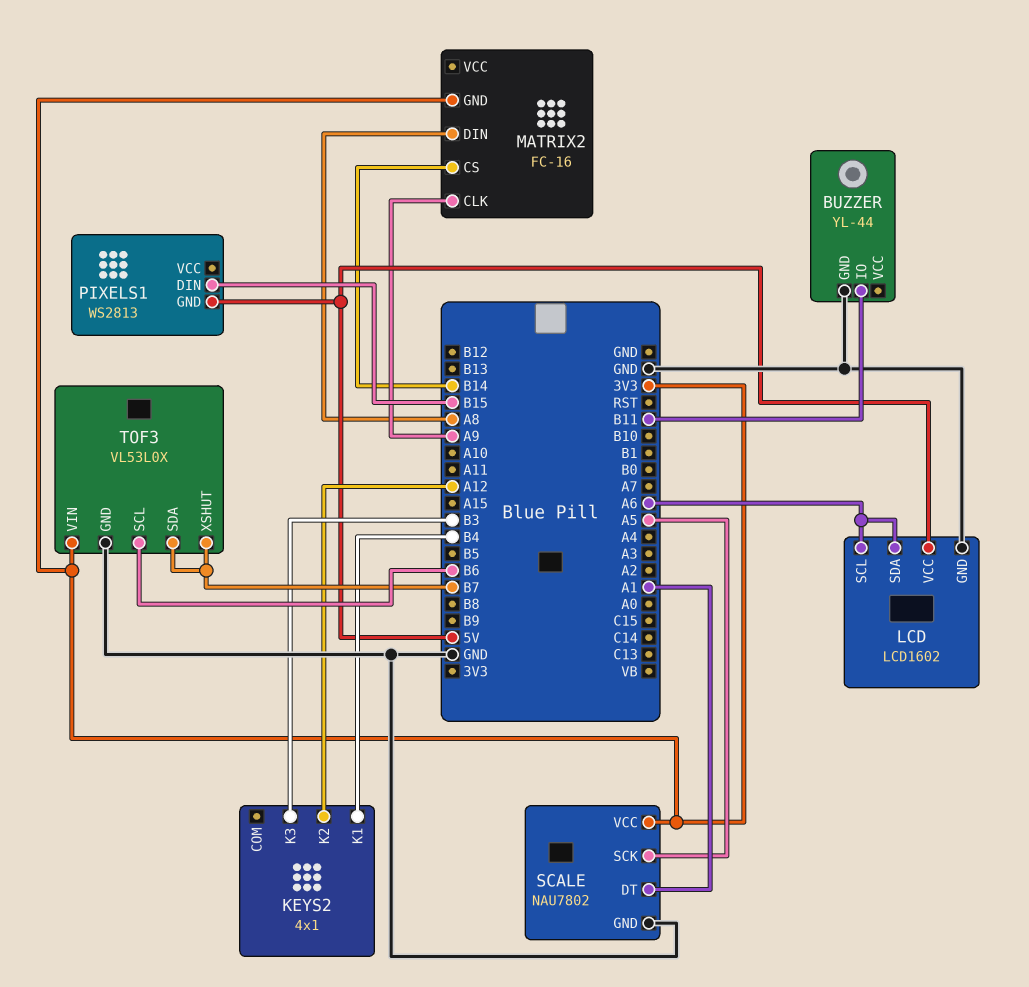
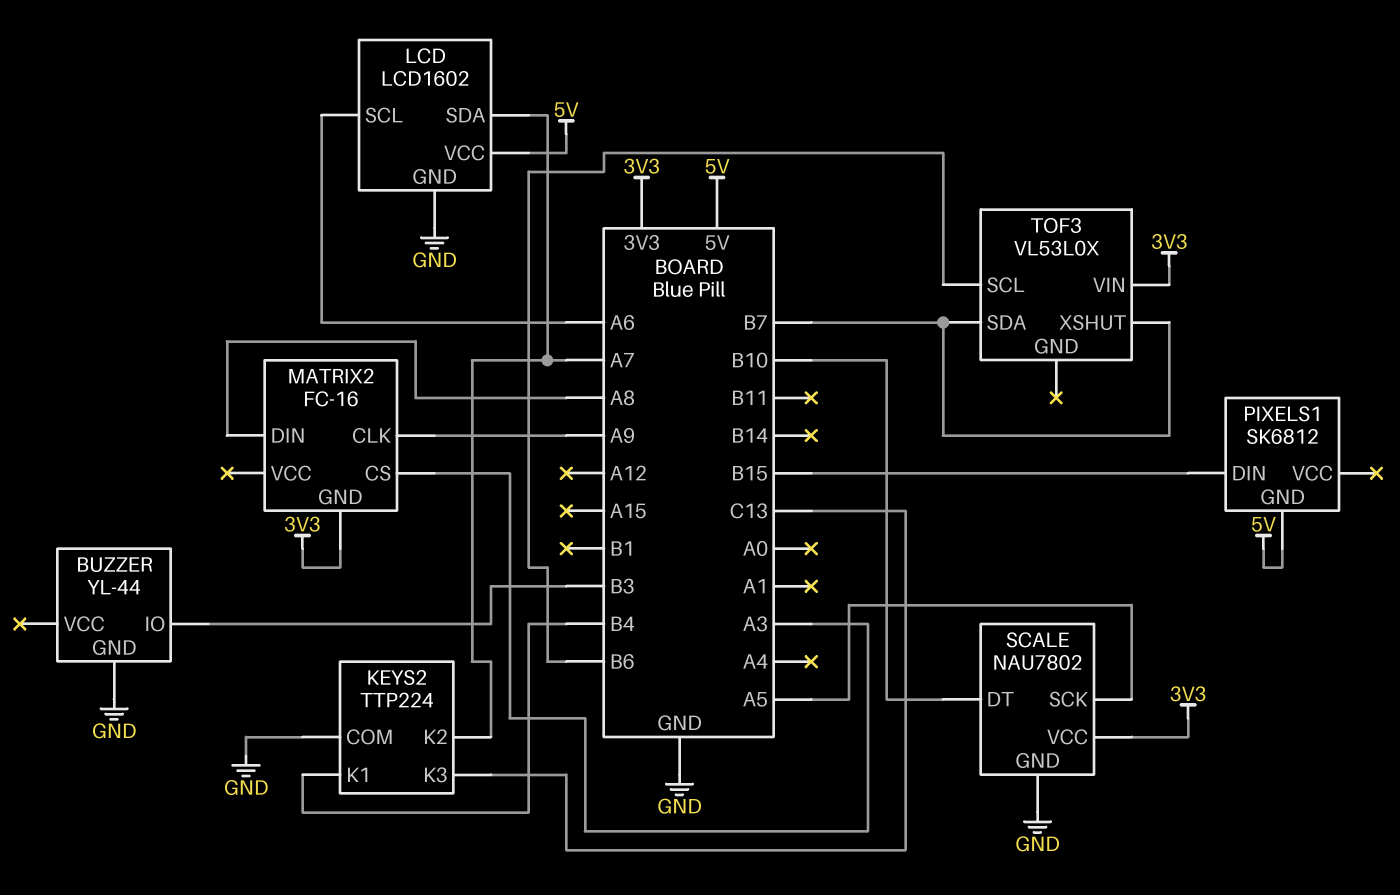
BUZZER pin IO: B11 -> B3
KEYS2: 4x1 -> TTP224
KEYS2 pin COM: none -> GND
KEYS2 pin K2: A12 -> A7
KEYS2 pin K3: B3 -> C13
LCD pin SDA: A6 -> A7
MATRIX2 pin CS: B14 -> A3
PIXELS1: WS2813 -> SK6812
SCALE pin DT: A1 -> B10
TOF3 pin GND: GND -> none

